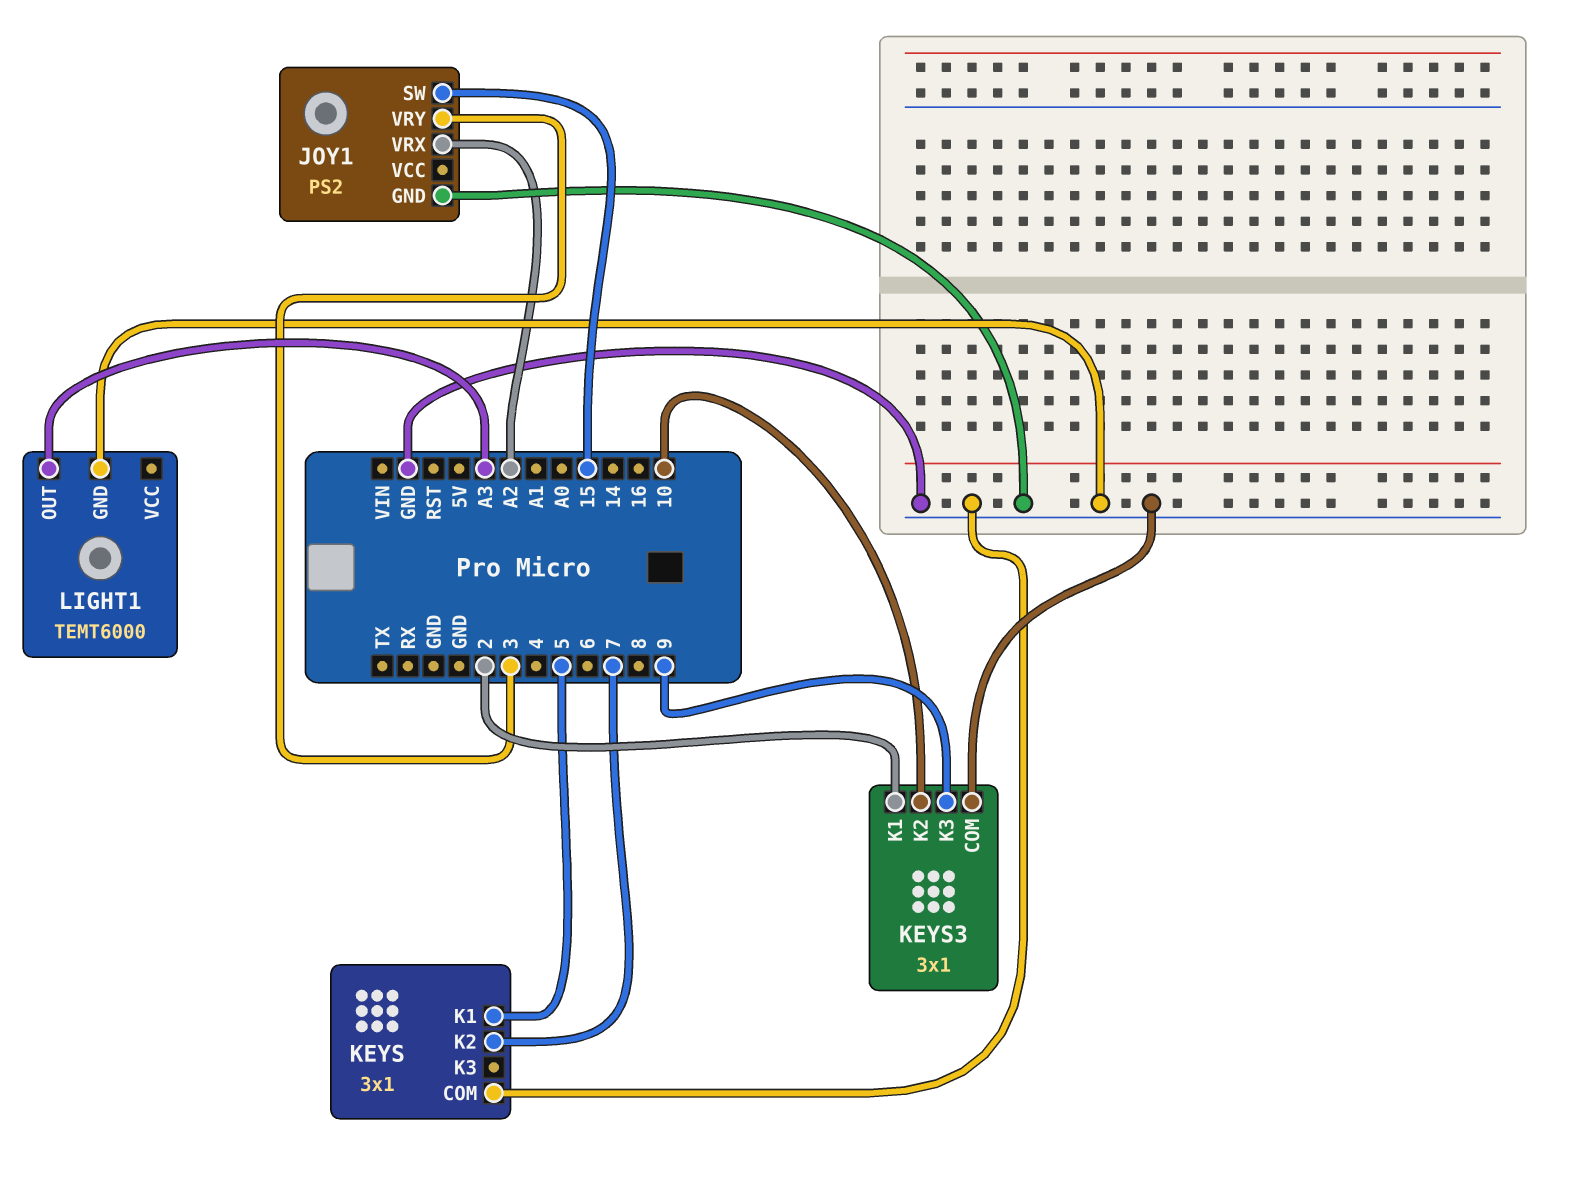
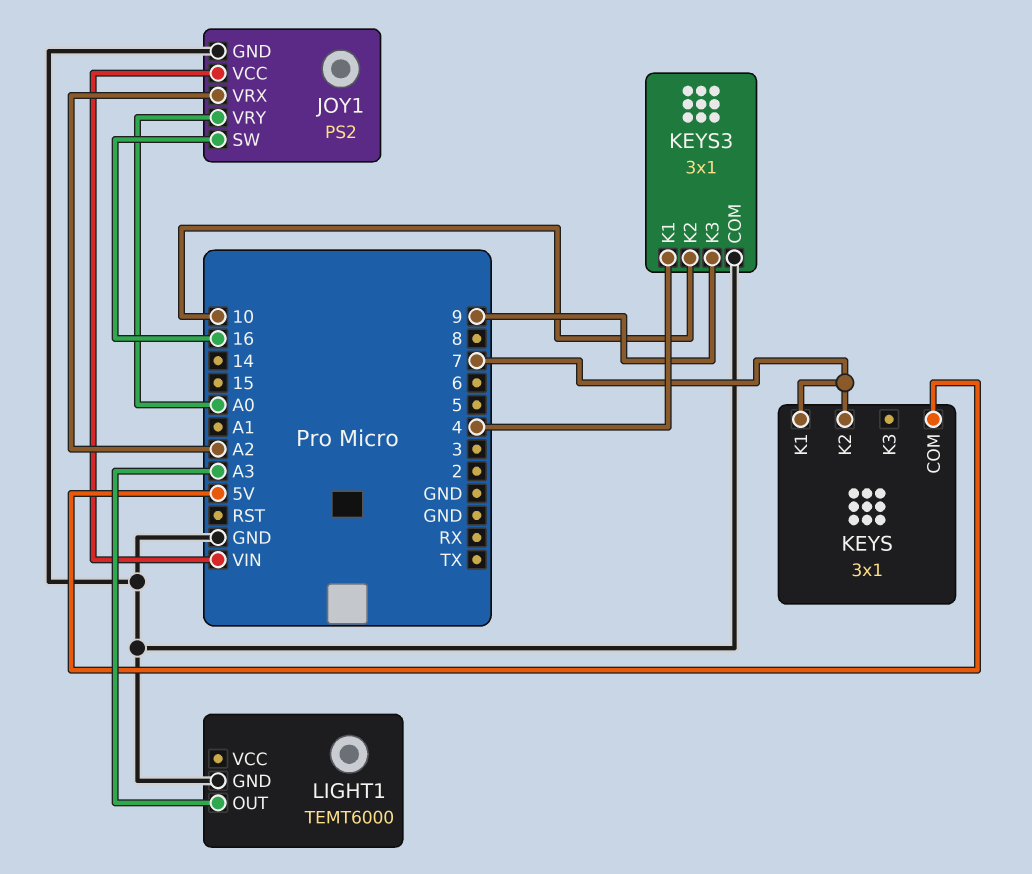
JOY1 pin SW: 15 -> 16
JOY1 pin VCC: none -> VIN
JOY1 pin VRY: 3 -> A0
KEYS pin COM: GND -> 5V
KEYS pin K1: 5 -> 7
KEYS3 pin K1: 2 -> 4

